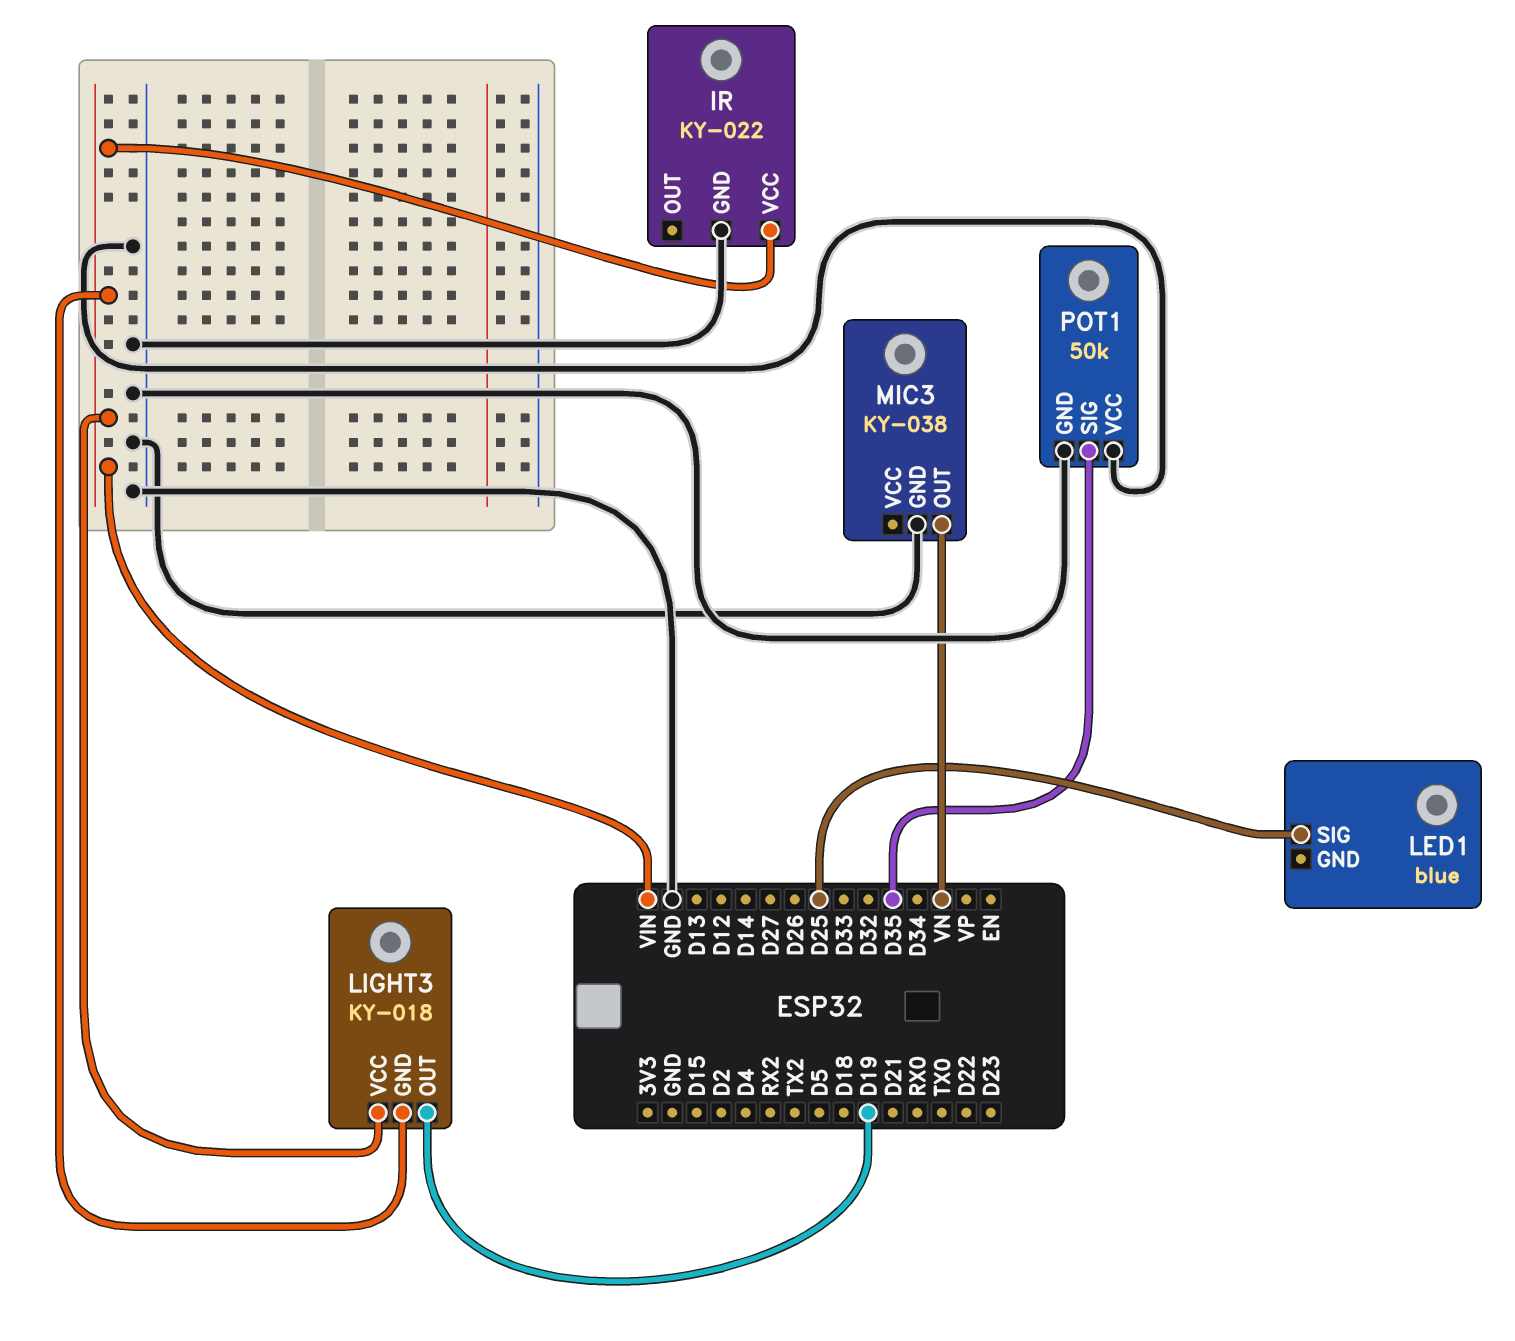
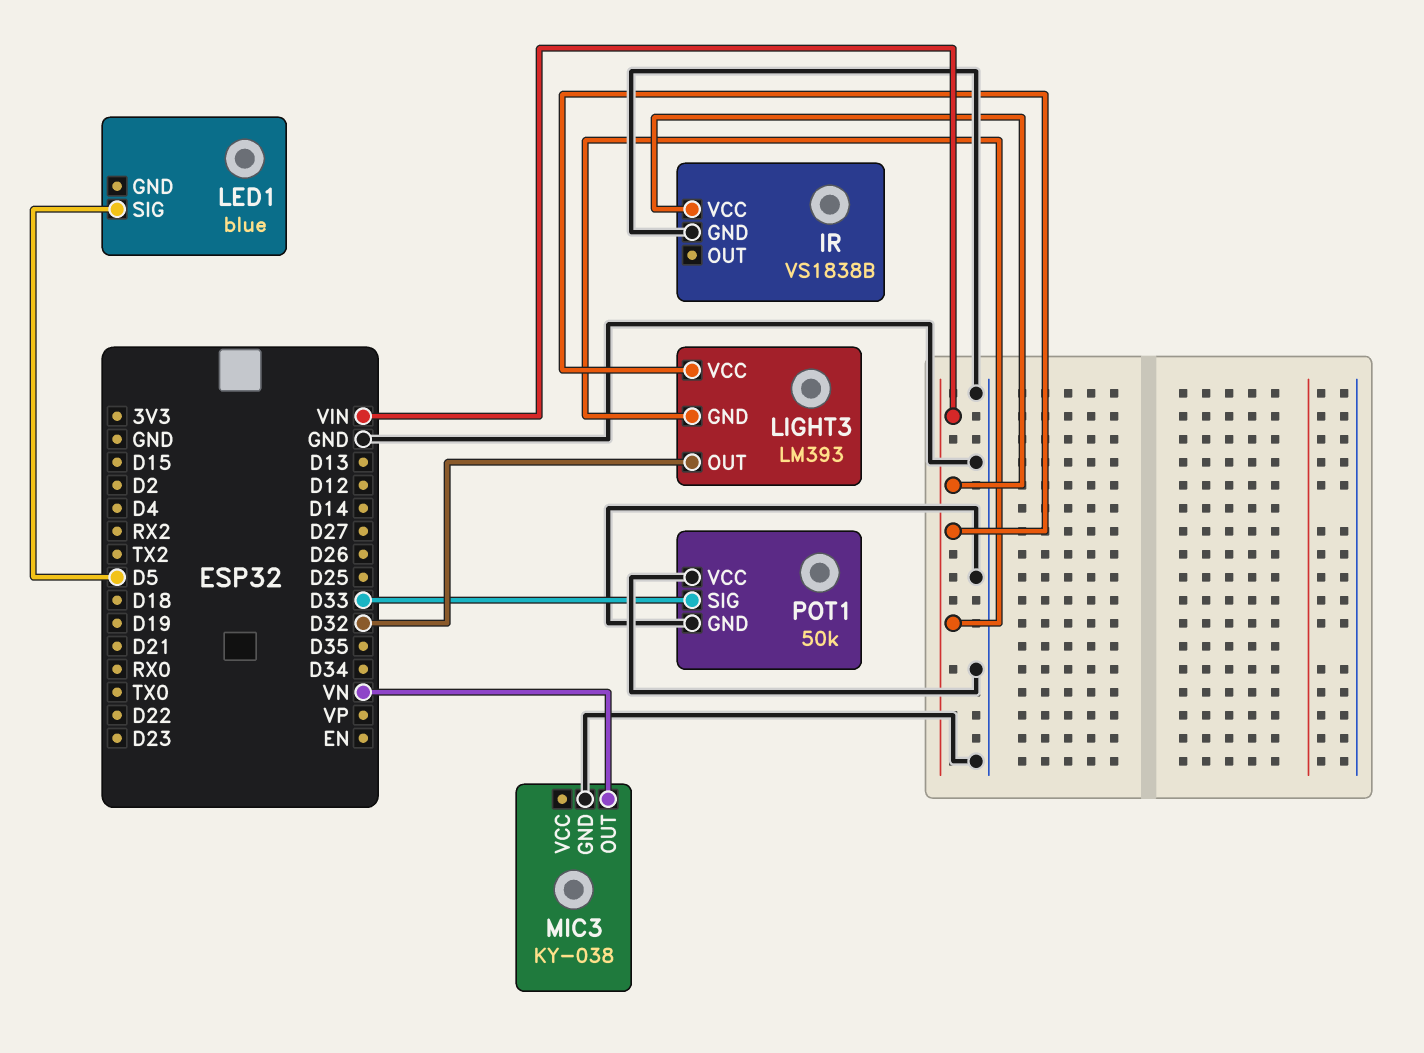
IR: KY-022 -> VS1838B
LED1 pin SIG: D25 -> D5
LIGHT3: KY-018 -> LM393
LIGHT3 pin OUT: D19 -> D32
POT1 pin SIG: D35 -> D33

